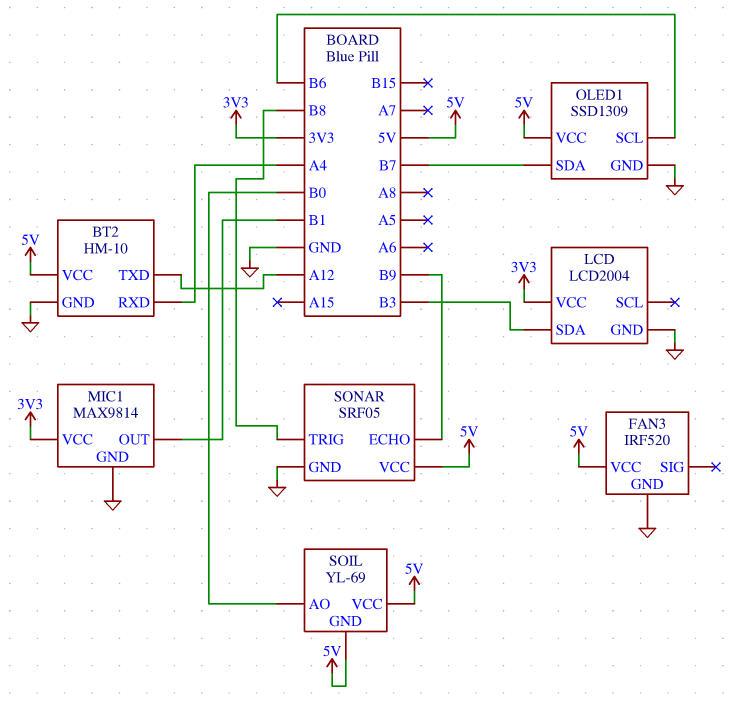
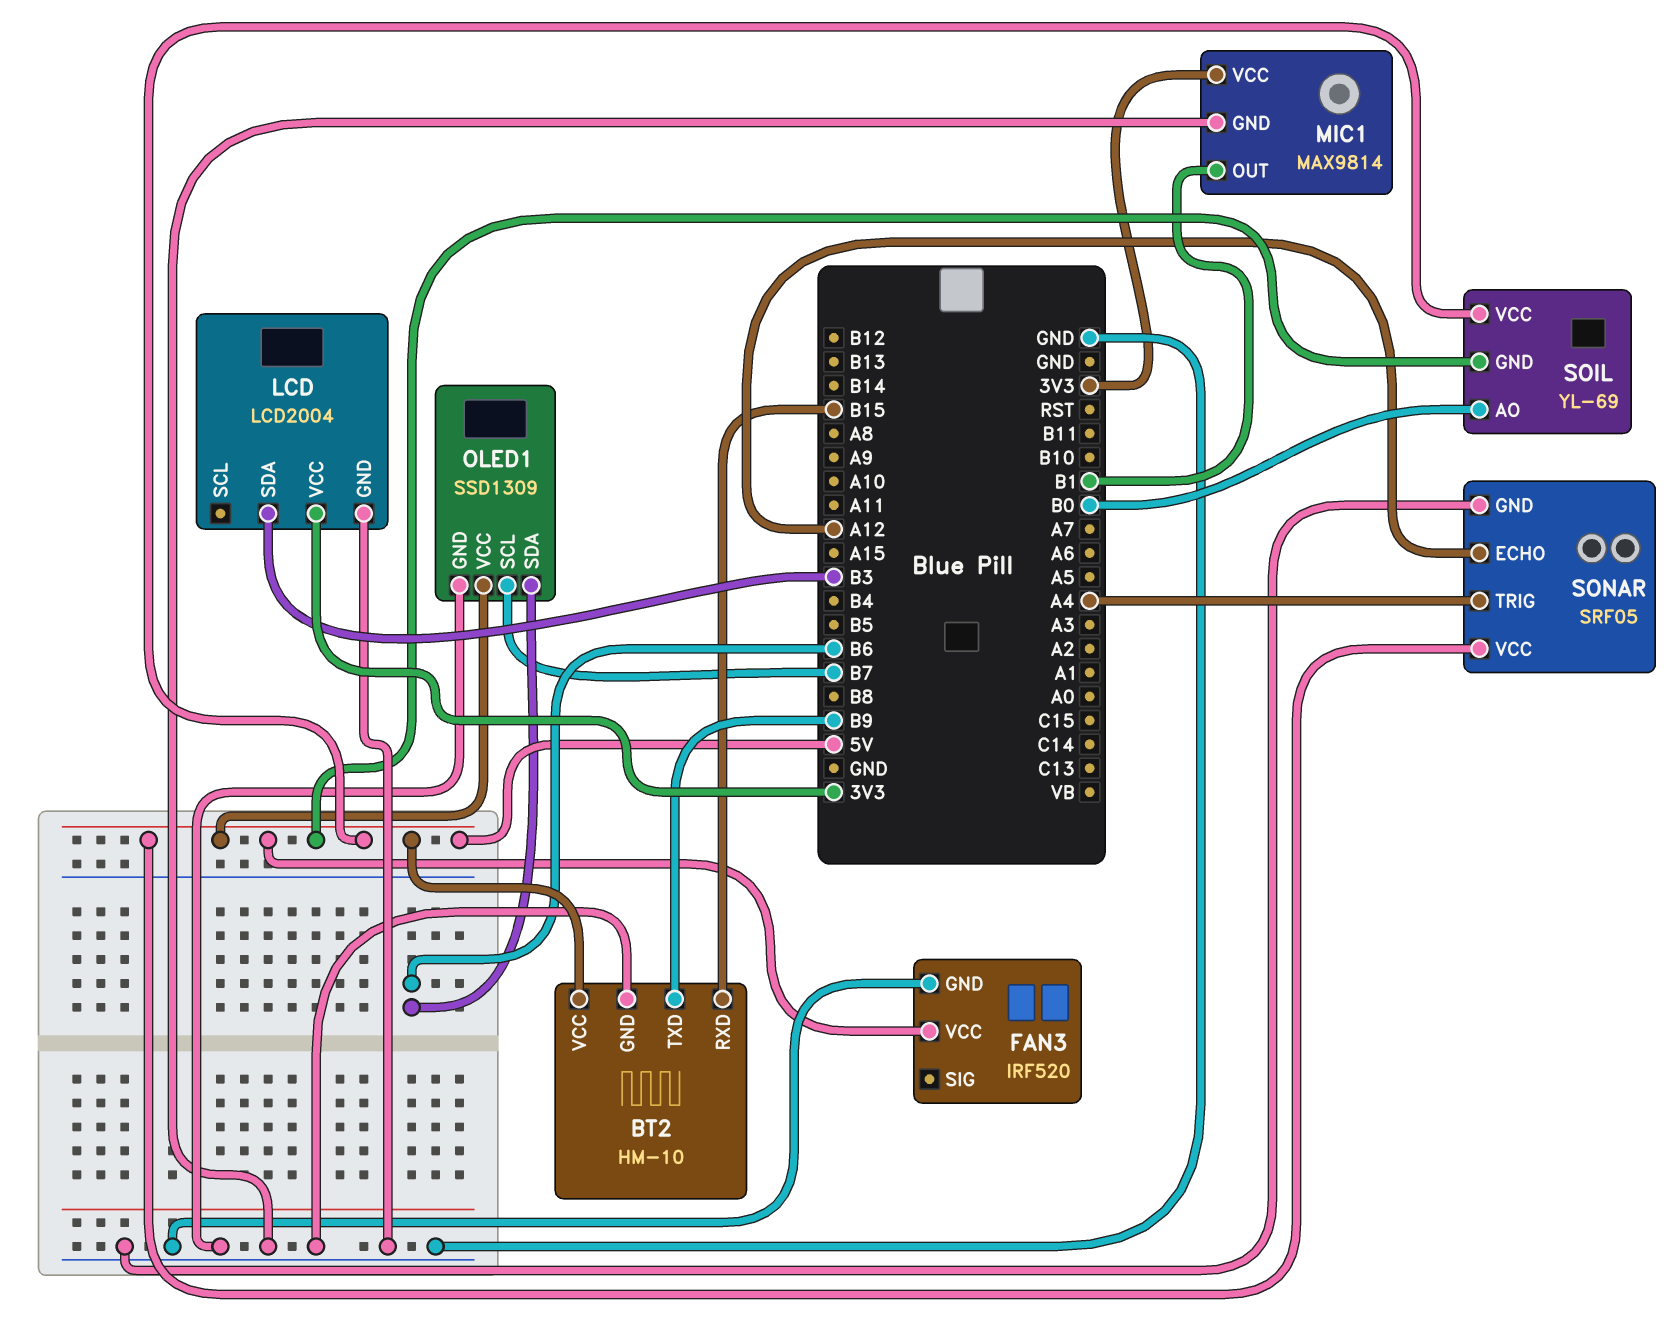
BT2 pin RXD: A4 -> B15
BT2 pin TXD: A12 -> B9
OLED1 pin SCL: B6 -> B7
OLED1 pin SDA: B7 -> B6
SONAR pin ECHO: B9 -> A12
SONAR pin TRIG: B8 -> A4

